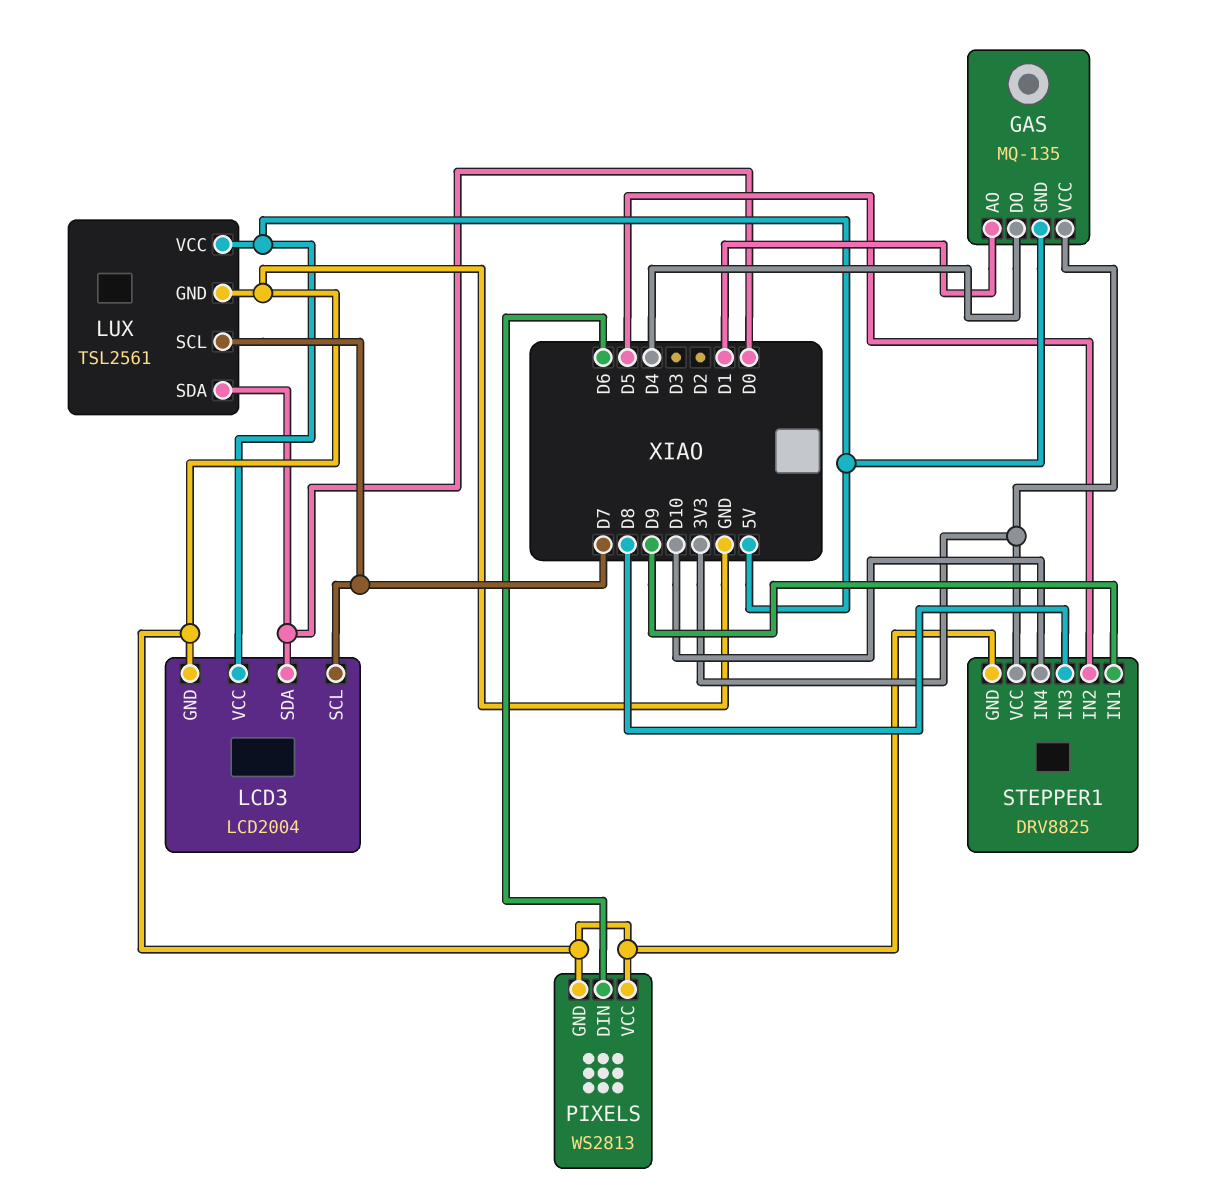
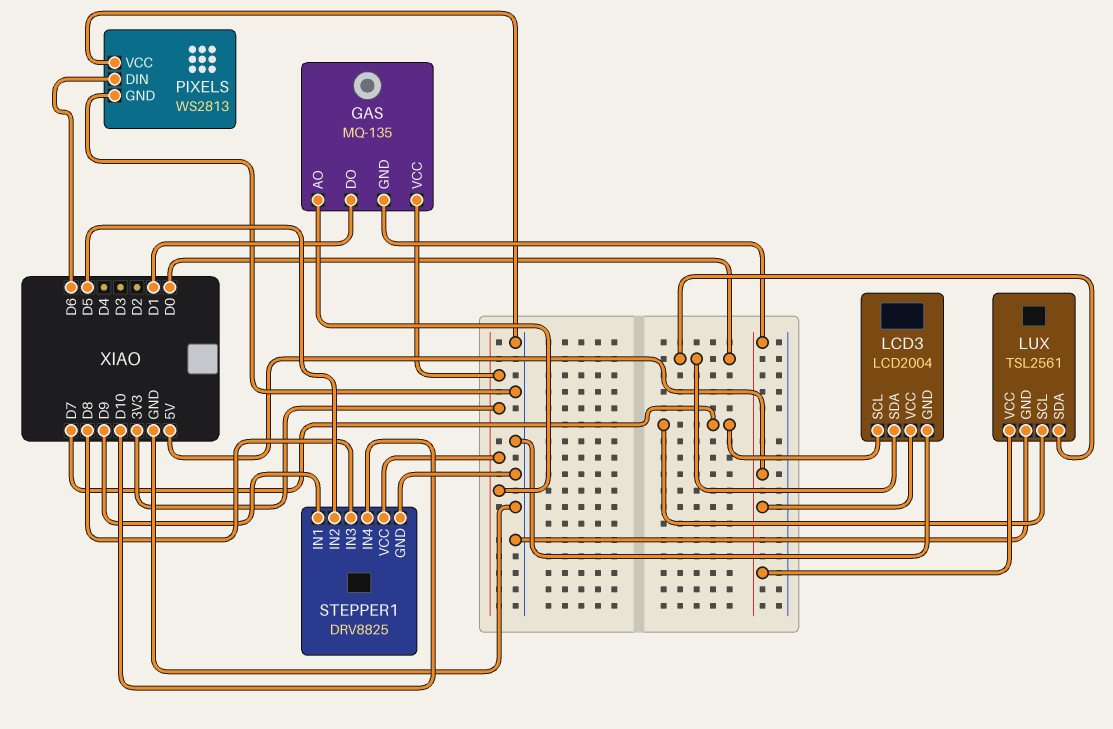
GAS pin AO: D1 -> 3V3
GAS pin DO: D4 -> D1

